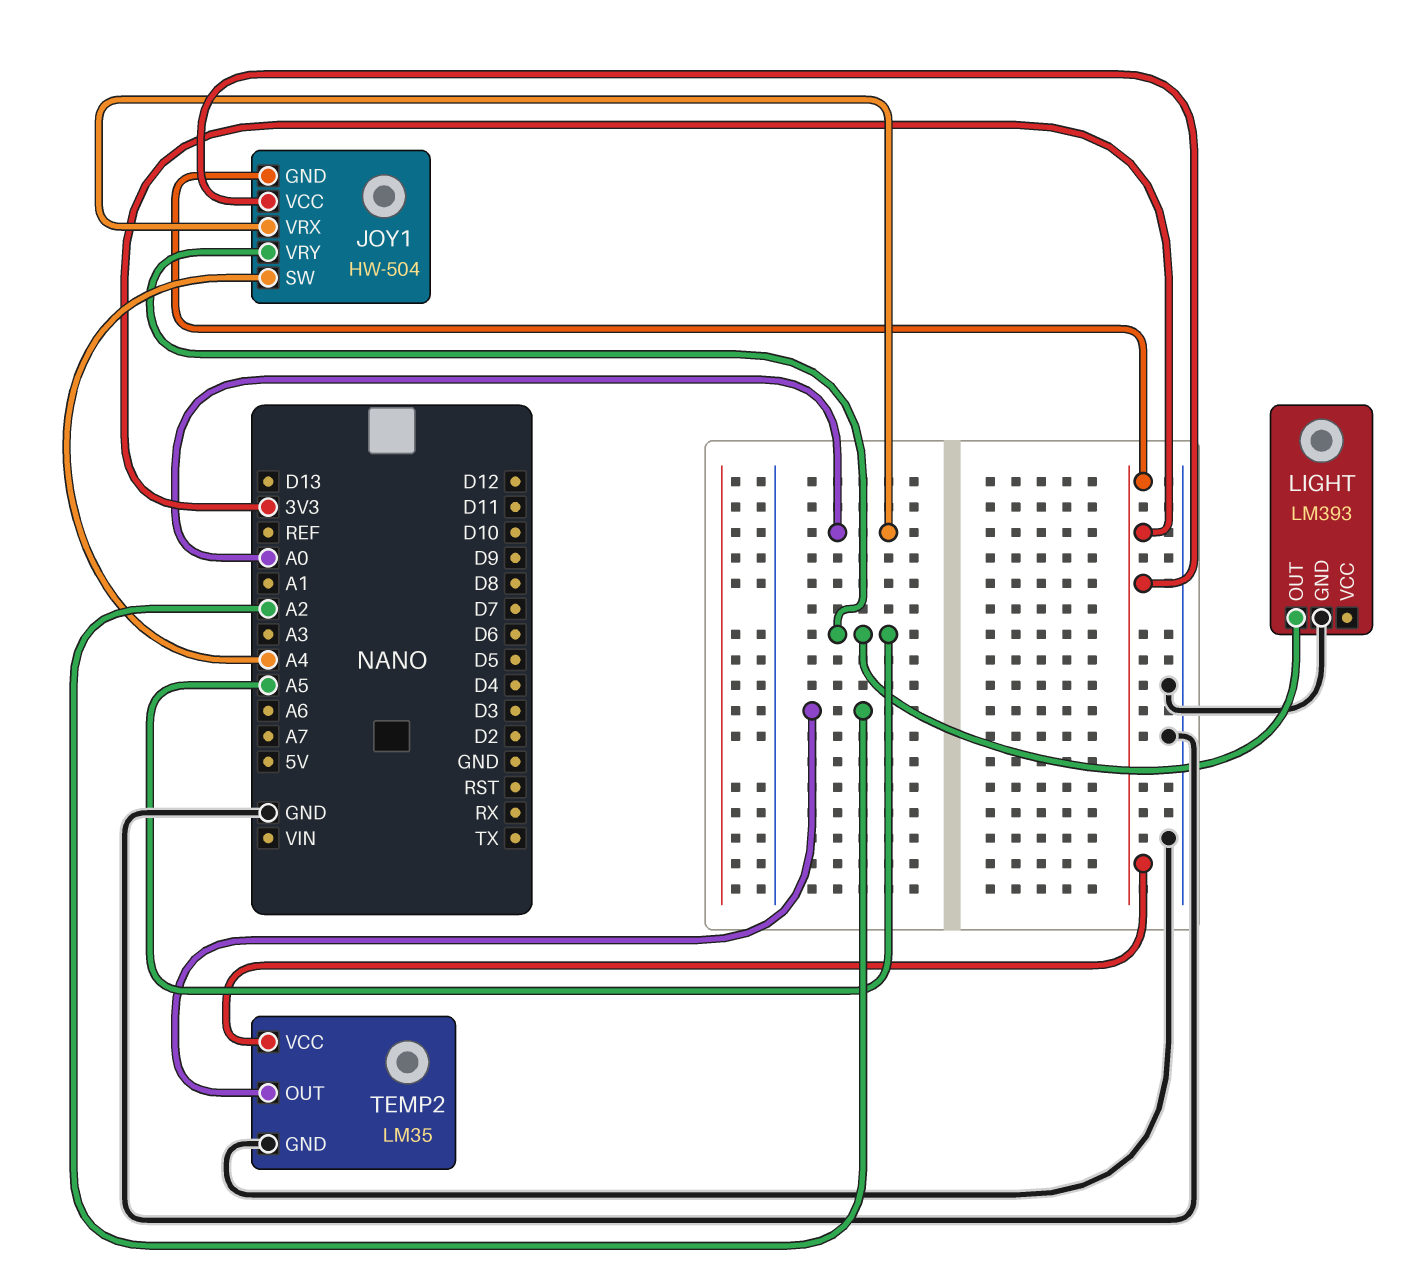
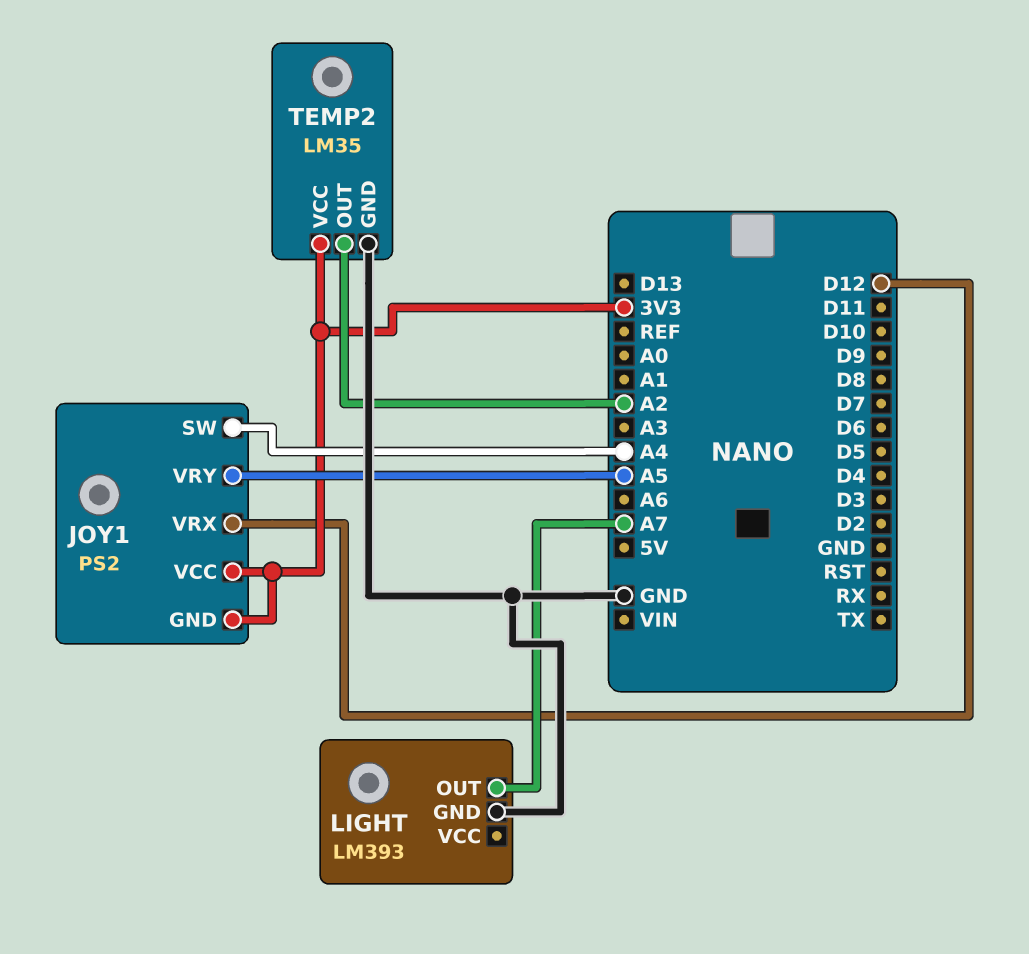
JOY1: HW-504 -> PS2
JOY1 pin VRX: A0 -> D12
LIGHT pin OUT: A5 -> A7

